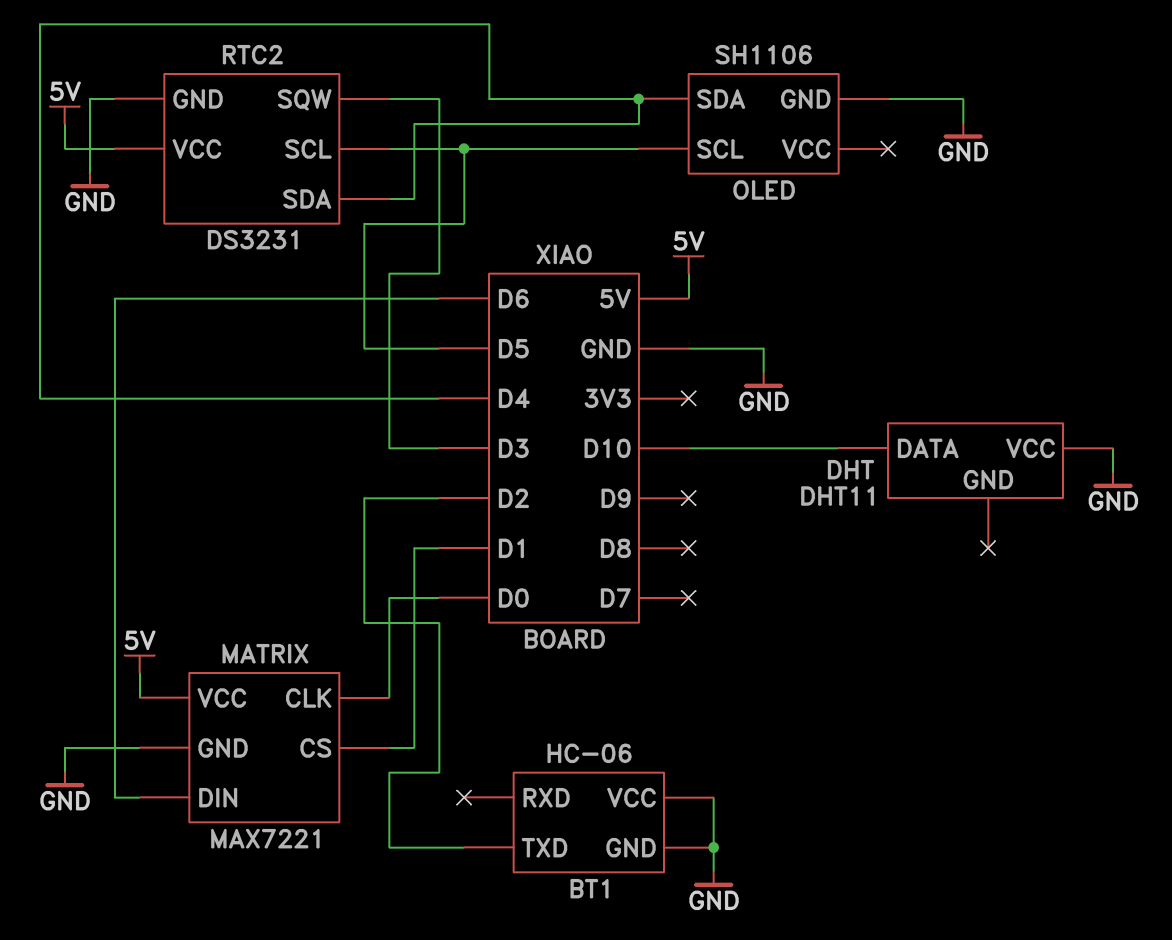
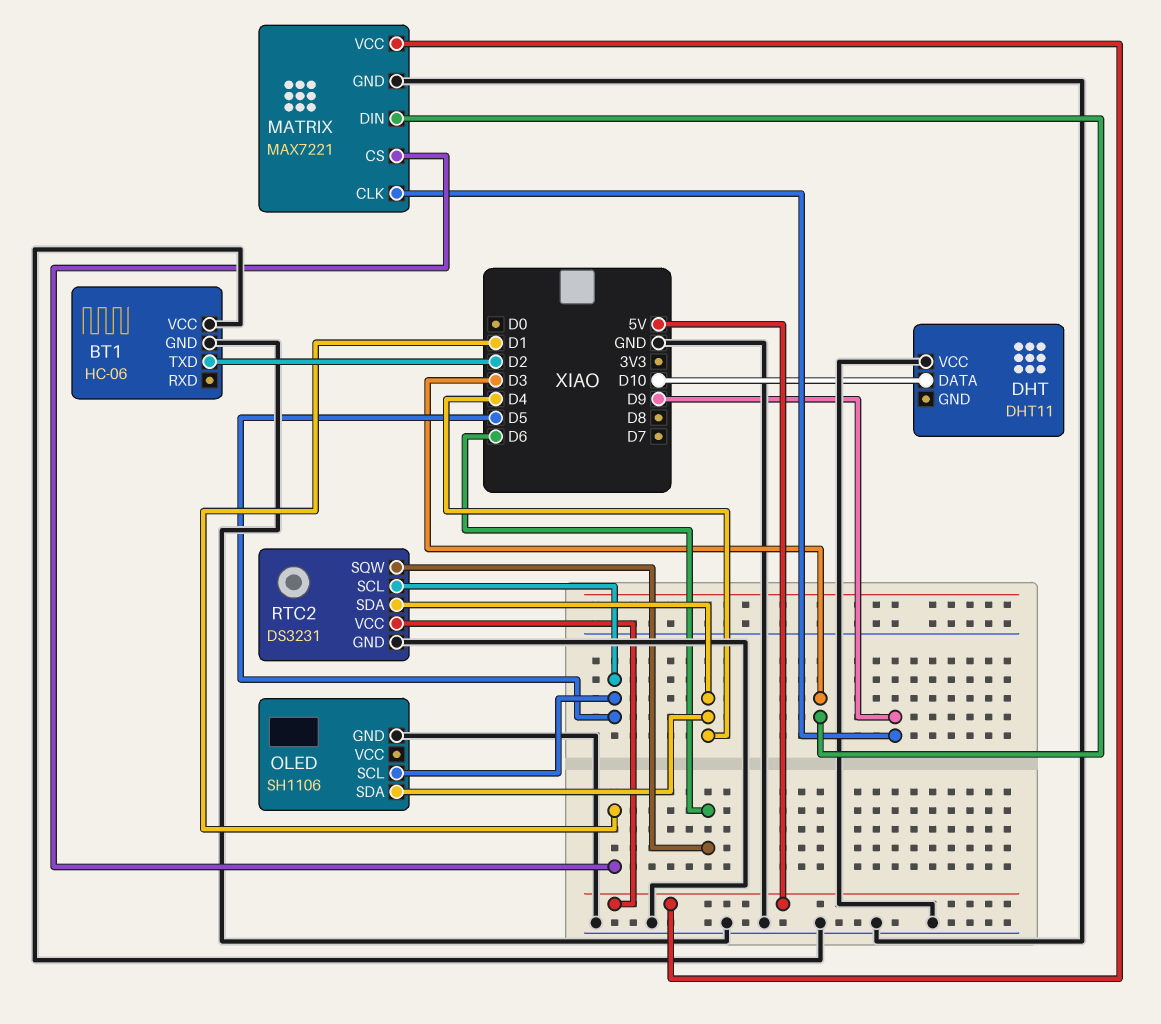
MATRIX pin CLK: D0 -> D9
MATRIX pin DIN: D6 -> D3
RTC2 pin SQW: D3 -> D6

